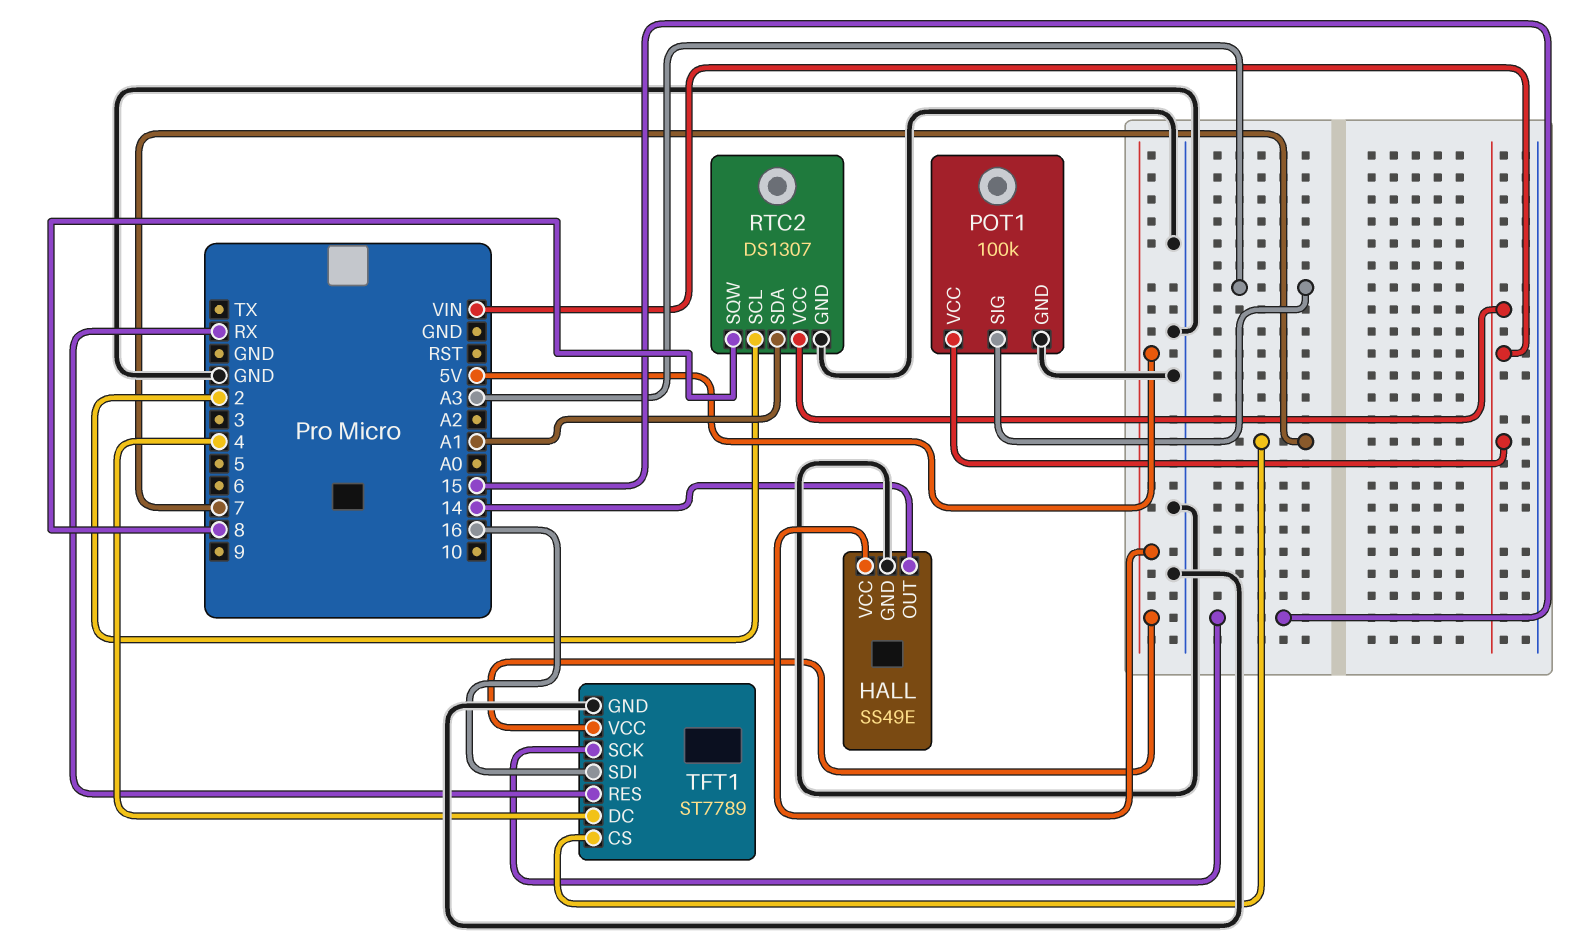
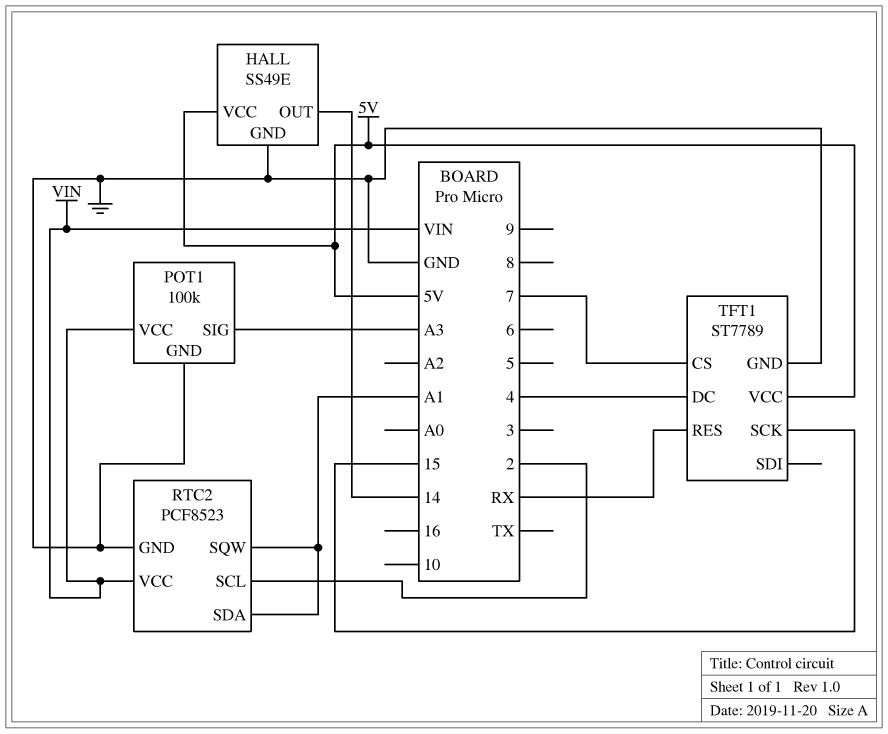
RTC2: DS1307 -> PCF8523
RTC2 pin SQW: 8 -> A1
TFT1 pin SDI: 16 -> none

